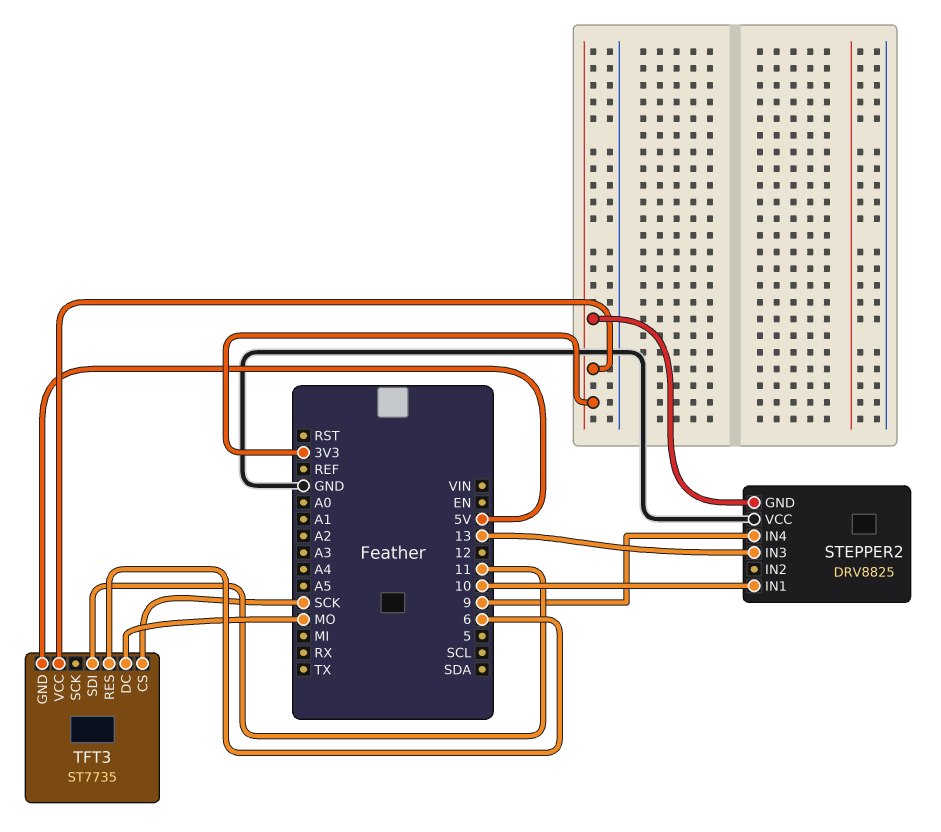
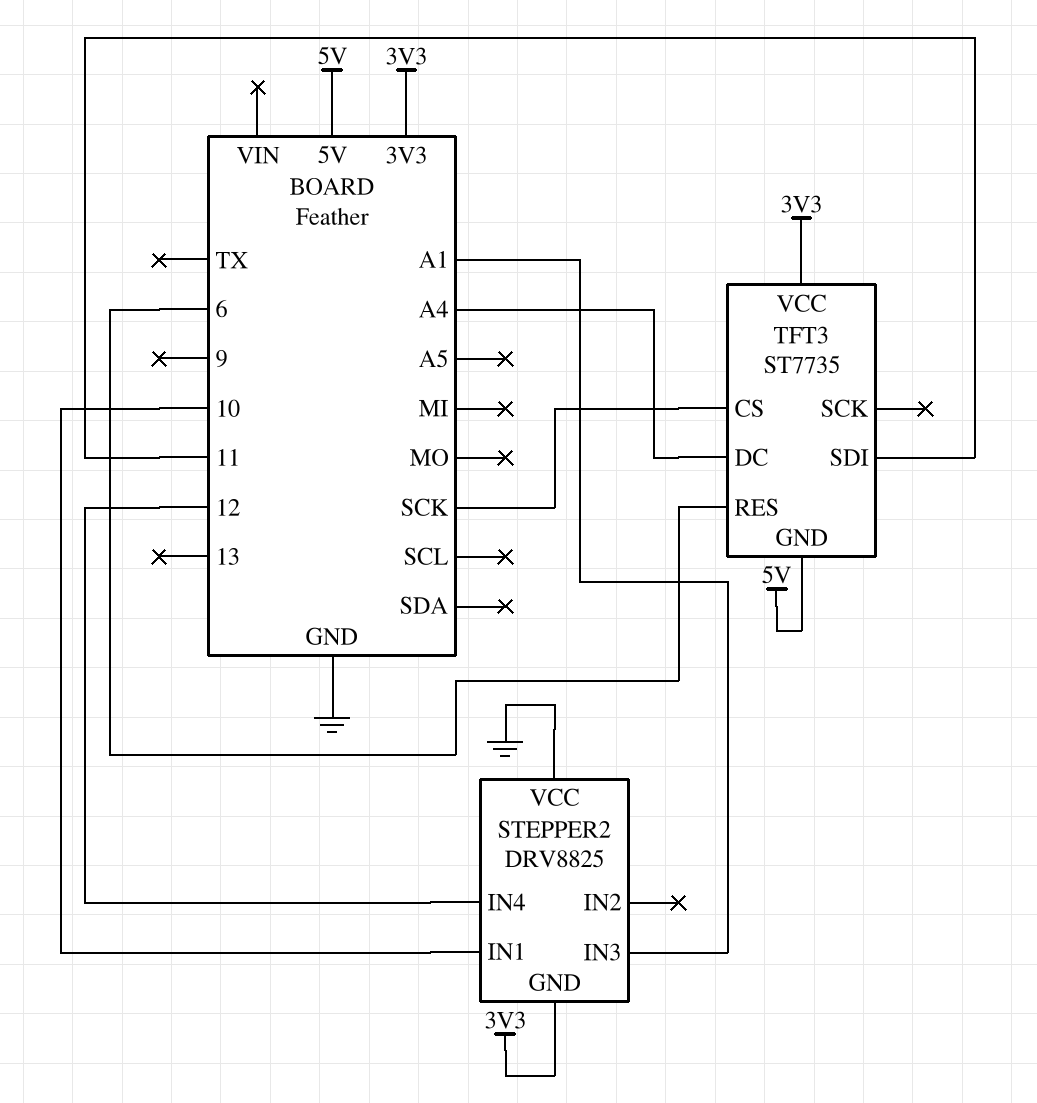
STEPPER2 pin IN3: 13 -> A1
STEPPER2 pin IN4: 9 -> 12
TFT3 pin DC: MO -> A4

